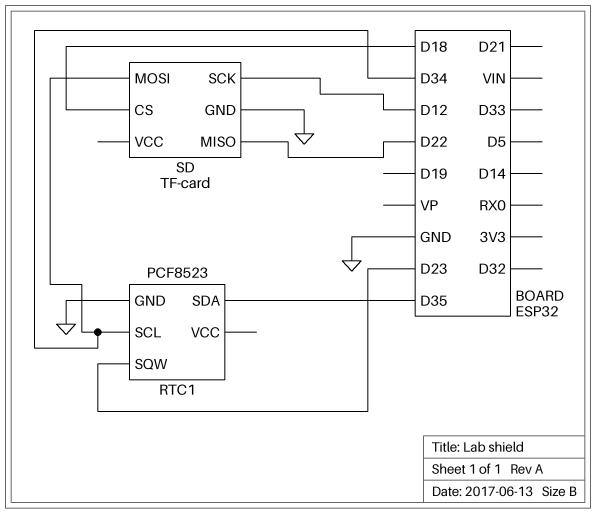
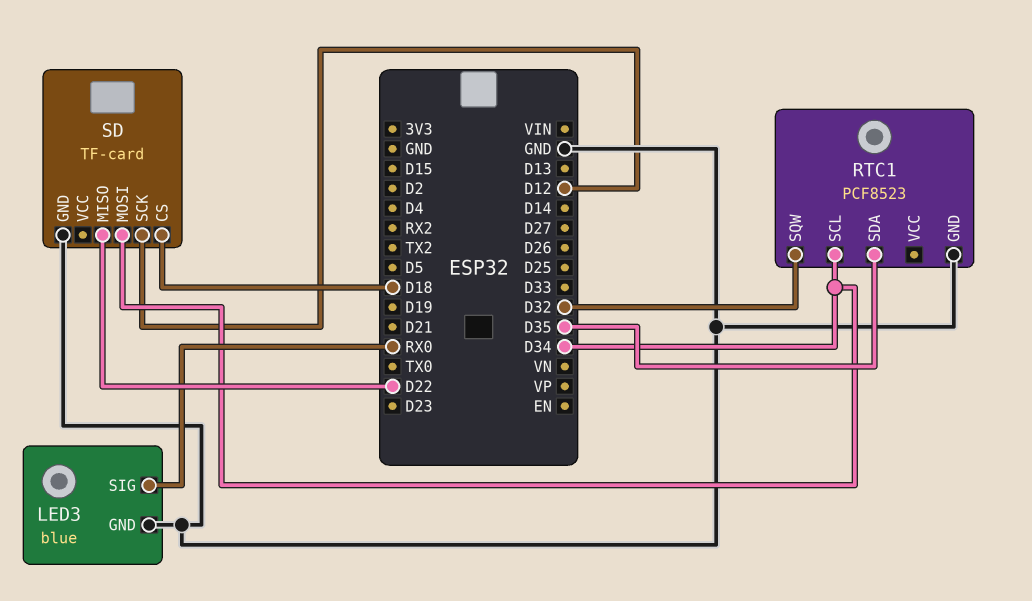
LED3: none -> blue
LED3 pin GND: none -> GND
LED3 pin SIG: none -> RX0
RTC1 pin SQW: D23 -> D32

